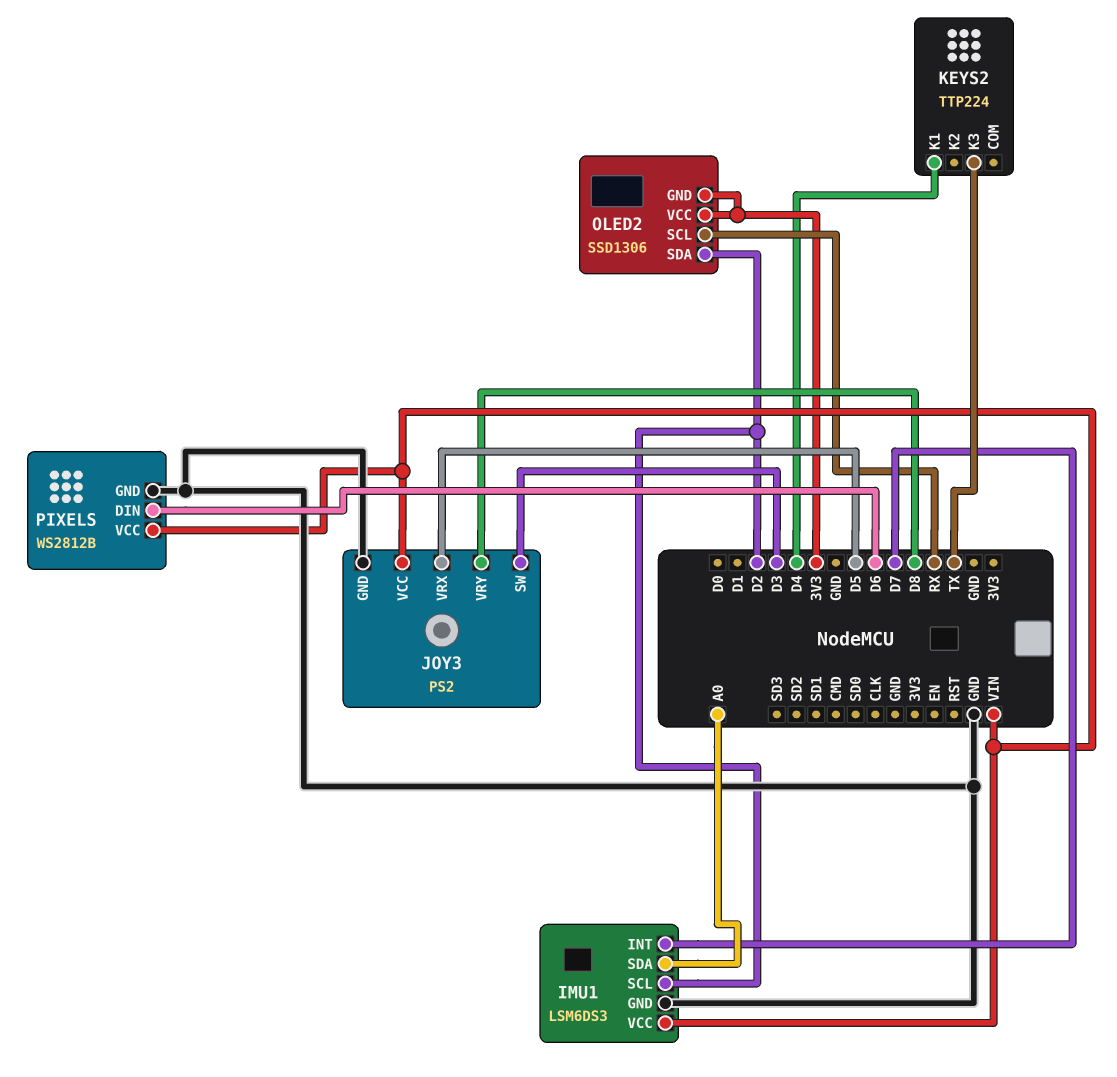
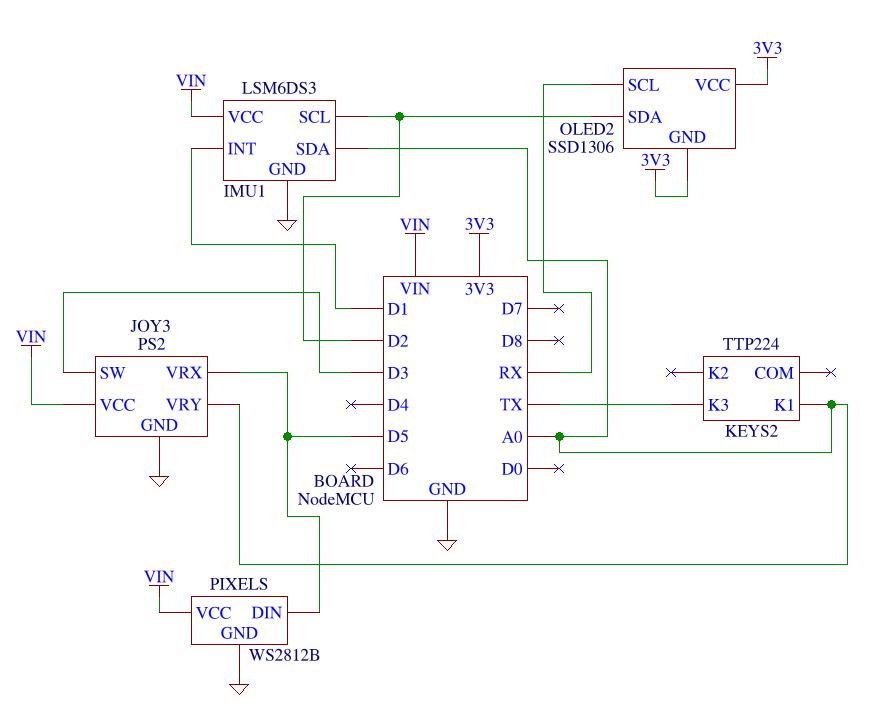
IMU1 pin INT: D7 -> D1
JOY3 pin VRY: D8 -> A0
KEYS2 pin K1: D4 -> A0
PIXELS pin DIN: D6 -> D5

